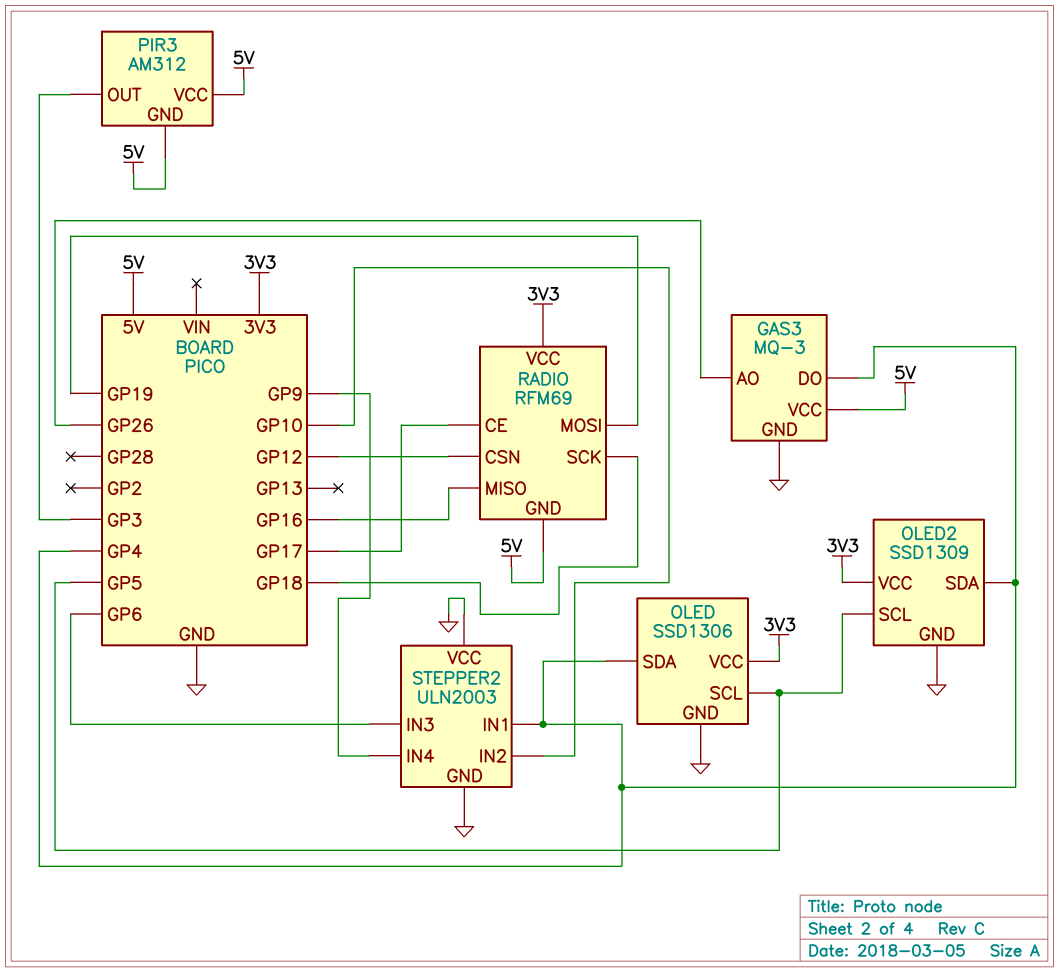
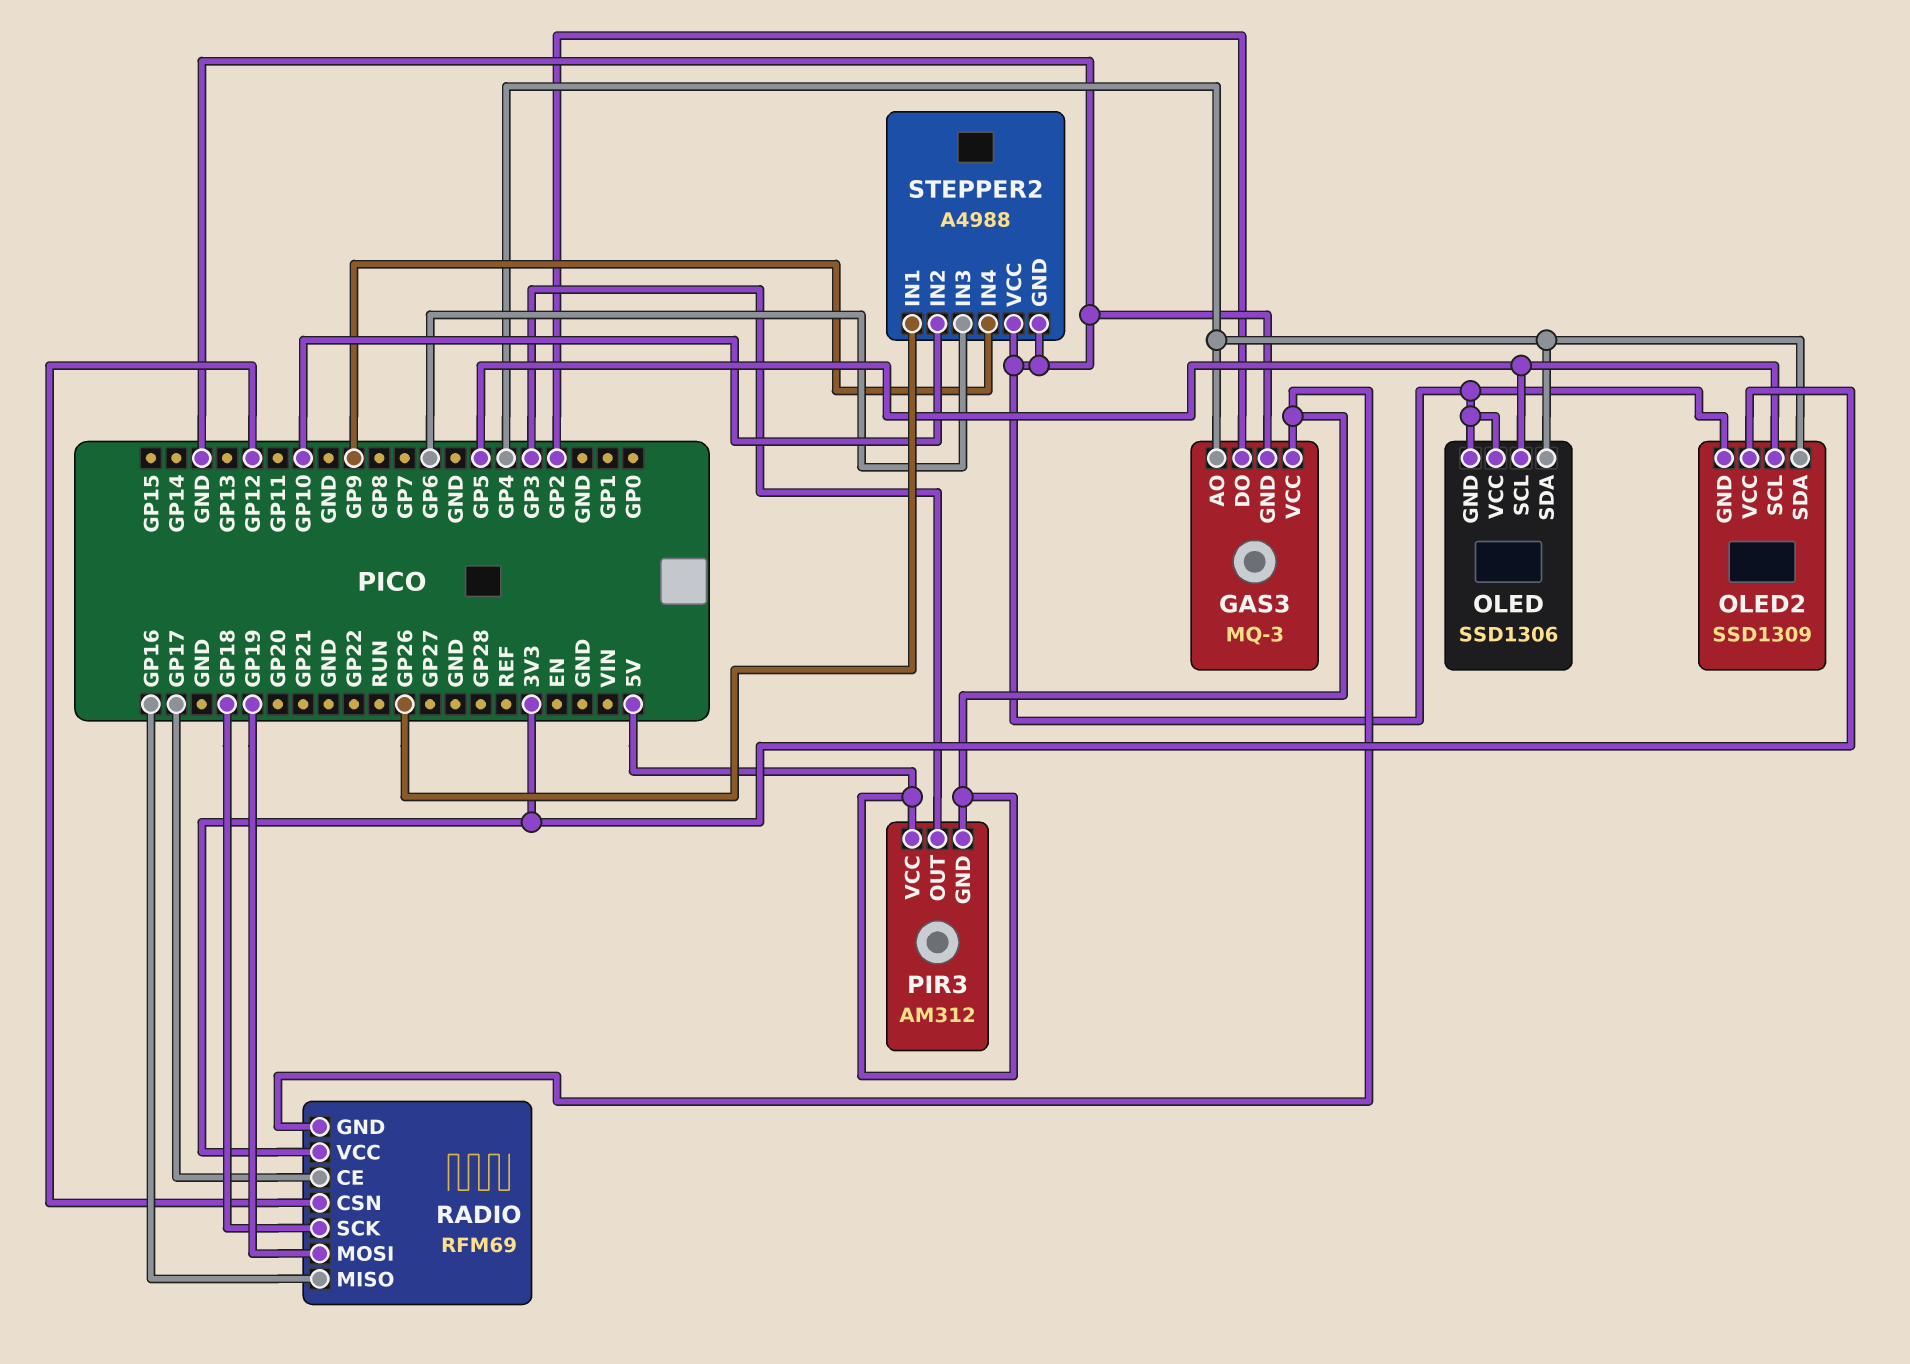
GAS3 pin AO: GP26 -> GP4
GAS3 pin DO: GP4 -> GP2
OLED pin VCC: 3V3 -> GND
STEPPER2: ULN2003 -> A4988
STEPPER2 pin IN1: GP4 -> GP26

